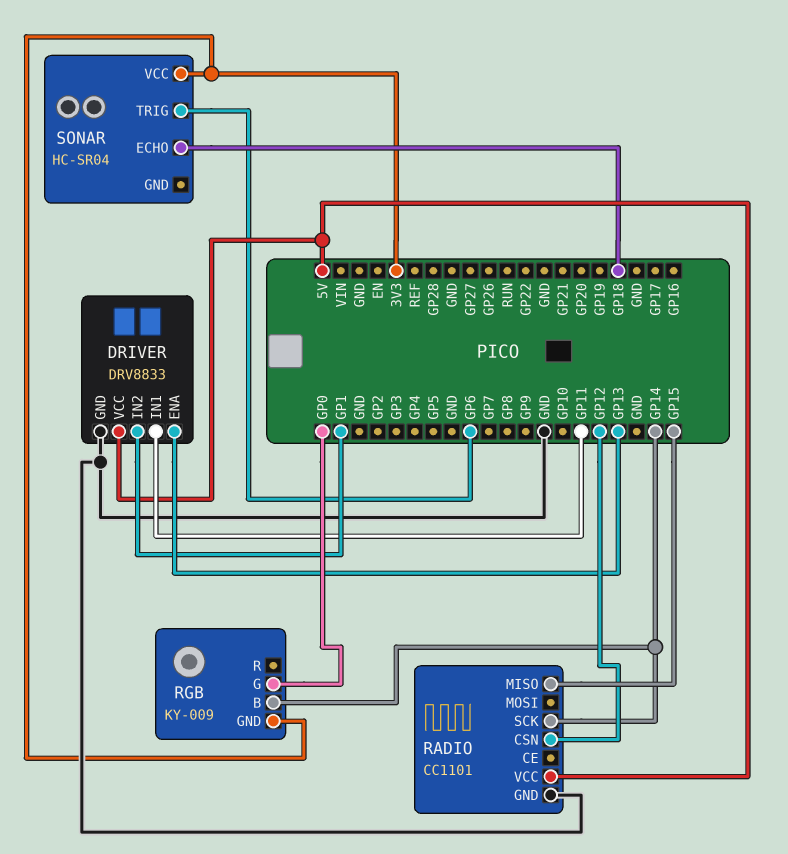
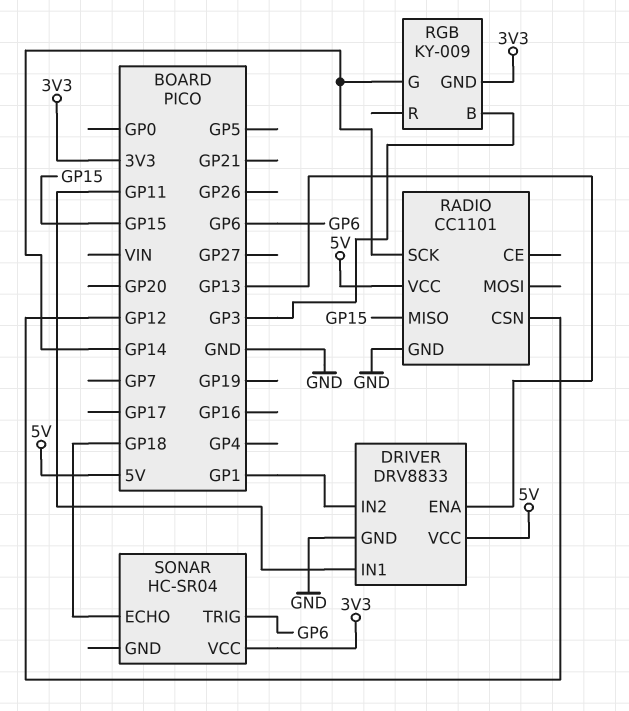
RGB pin B: GP14 -> GP3
RGB pin G: GP0 -> GP14

